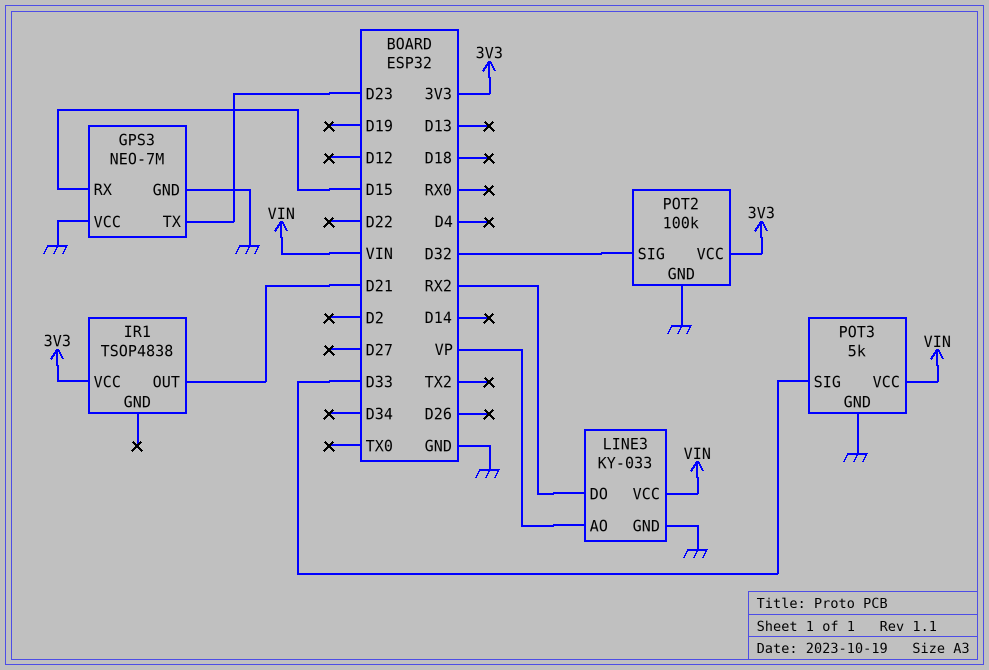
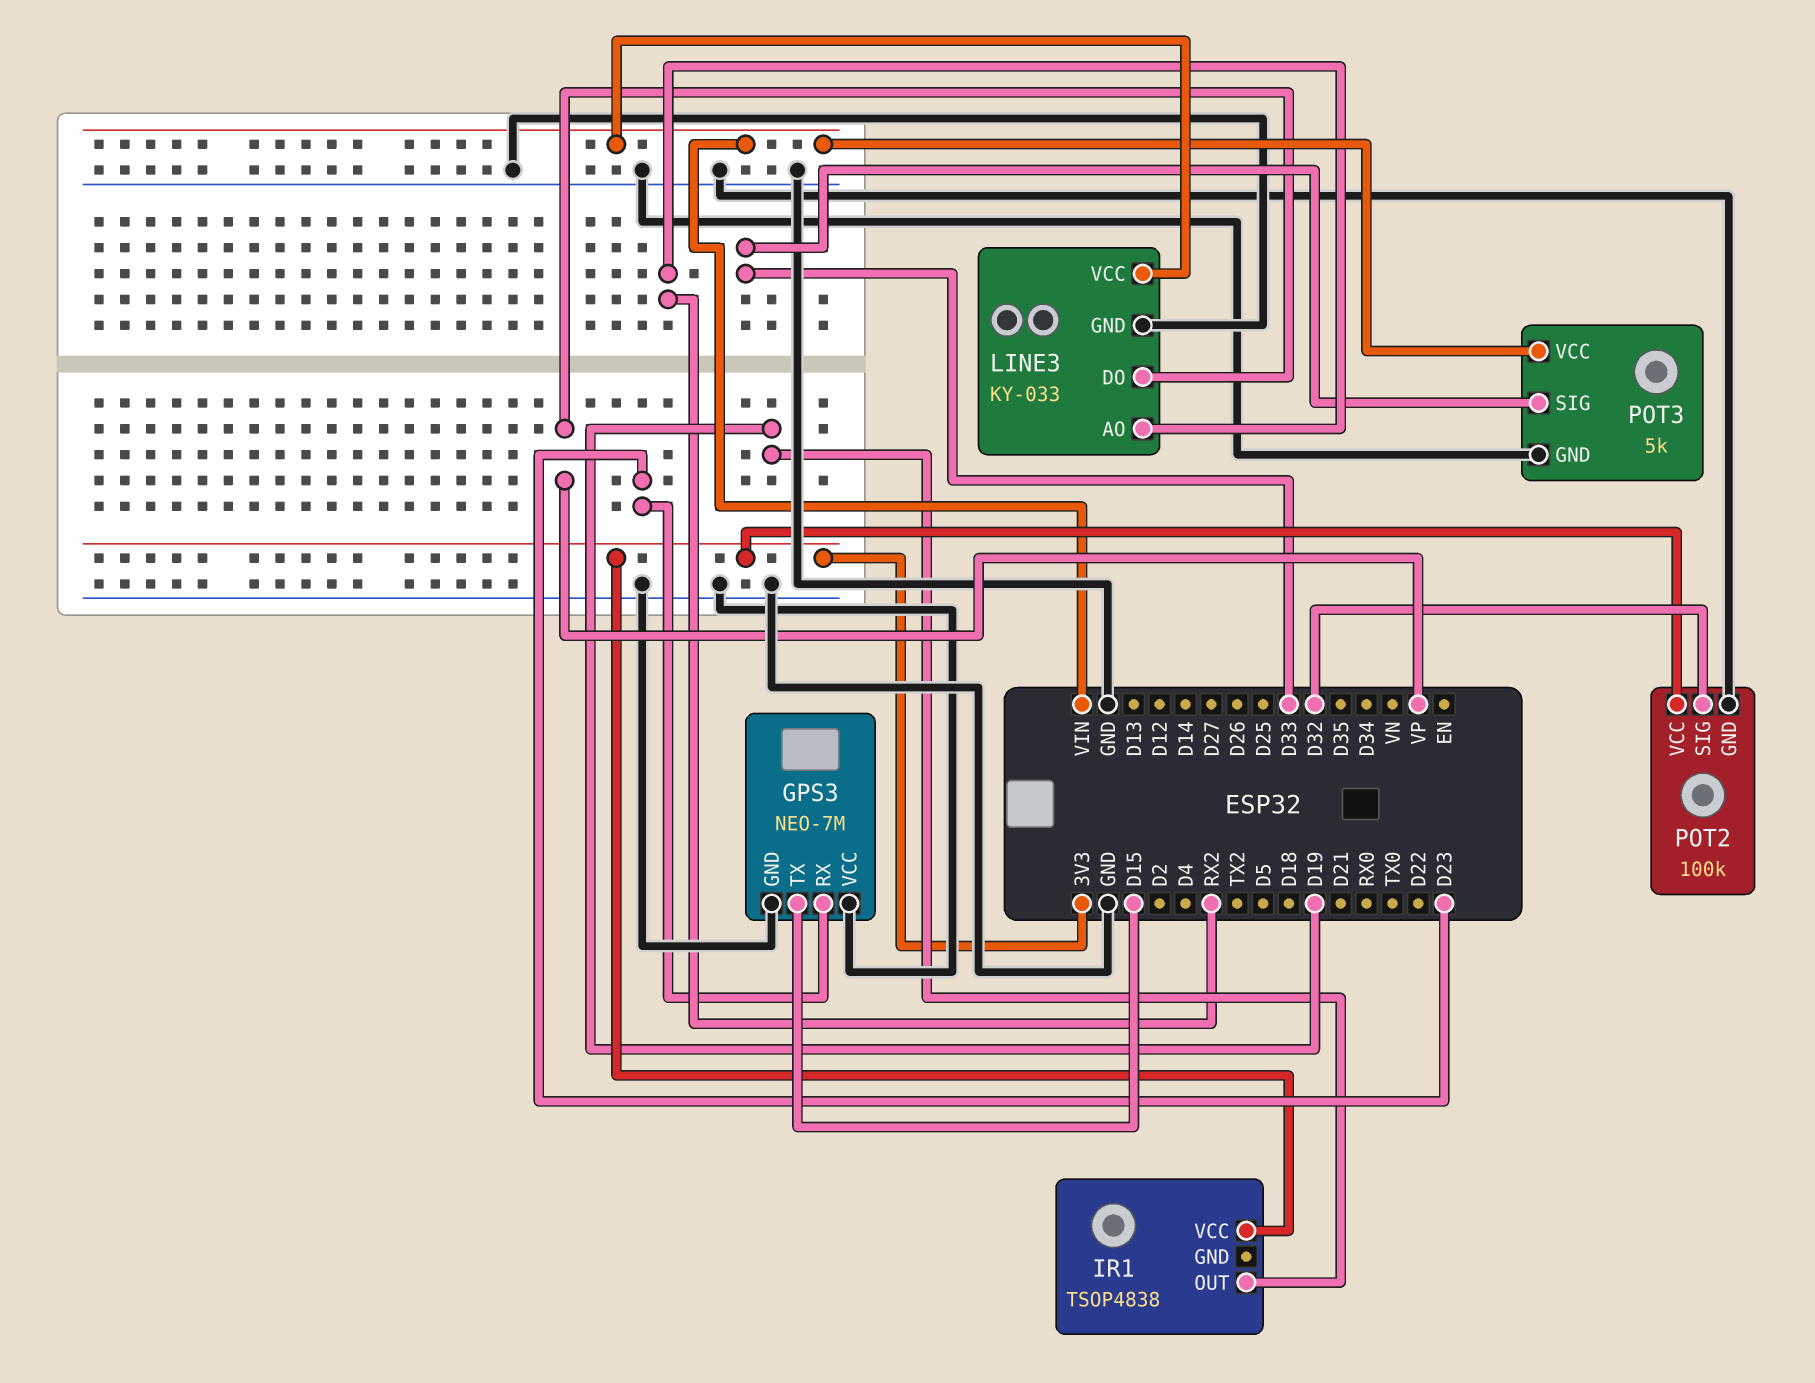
GPS3 pin RX: D15 -> D23
GPS3 pin TX: D23 -> D15
IR1 pin OUT: D21 -> D19
LINE3 pin AO: VP -> RX2
LINE3 pin DO: RX2 -> VP

